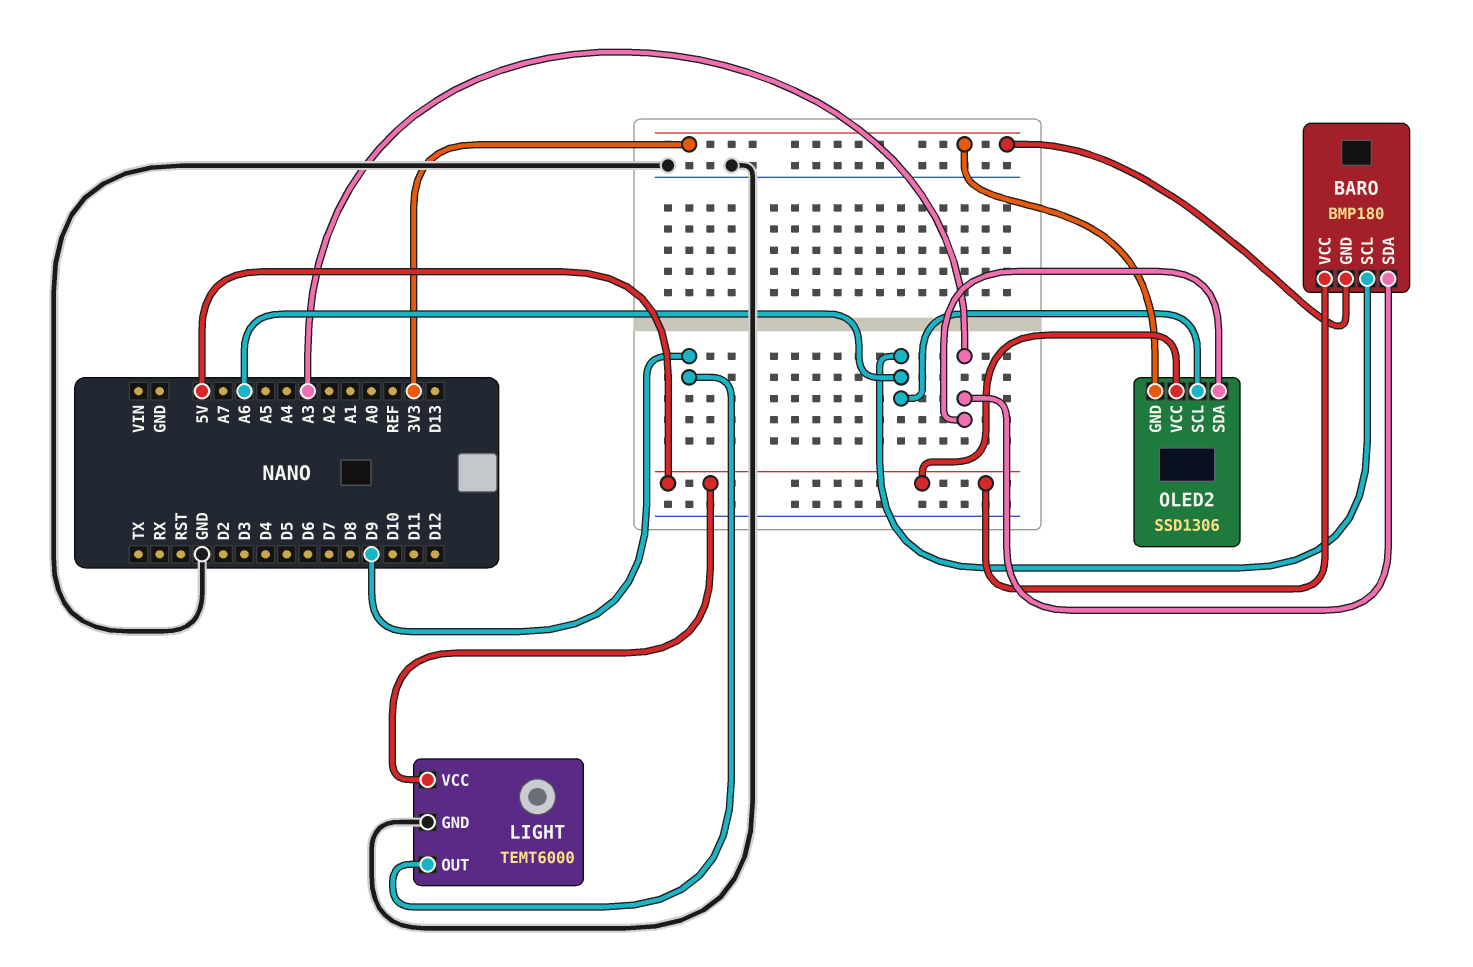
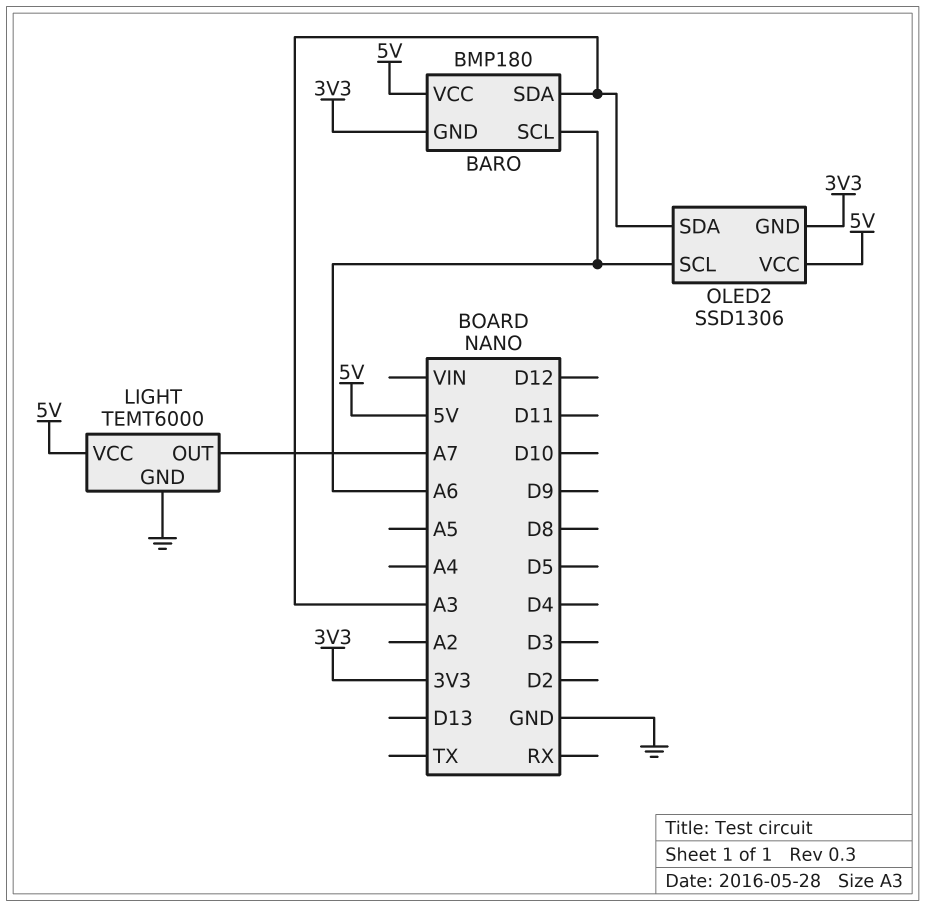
LIGHT pin OUT: D9 -> A7

